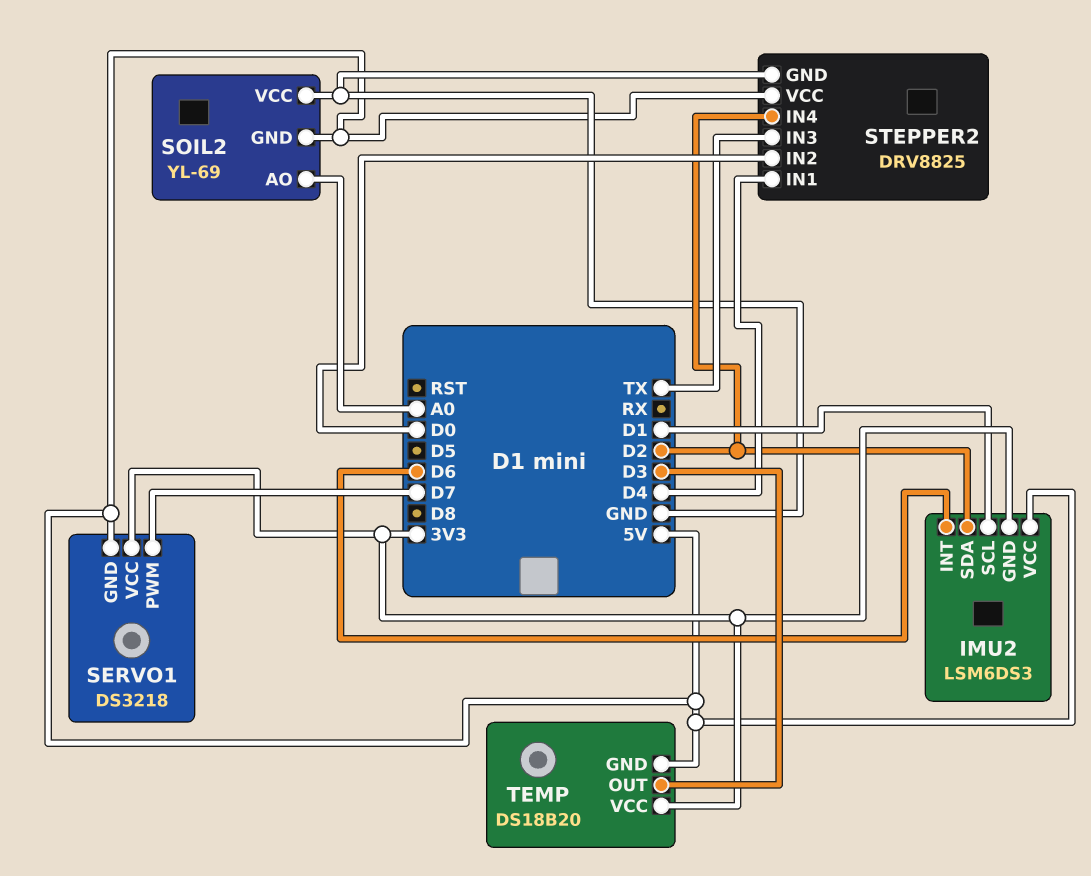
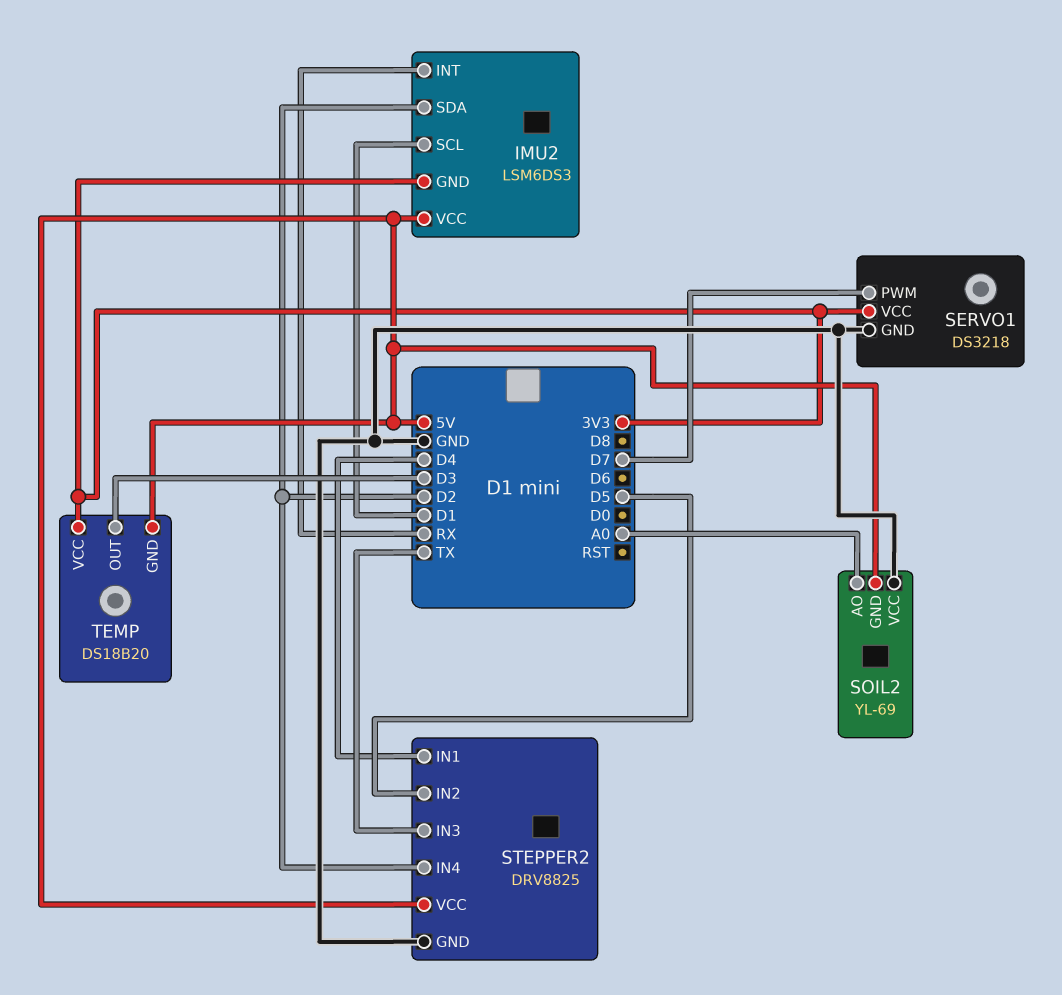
IMU2 pin INT: D6 -> RX
SERVO1 pin GND: 5V -> GND
STEPPER2 pin IN2: D0 -> D5

